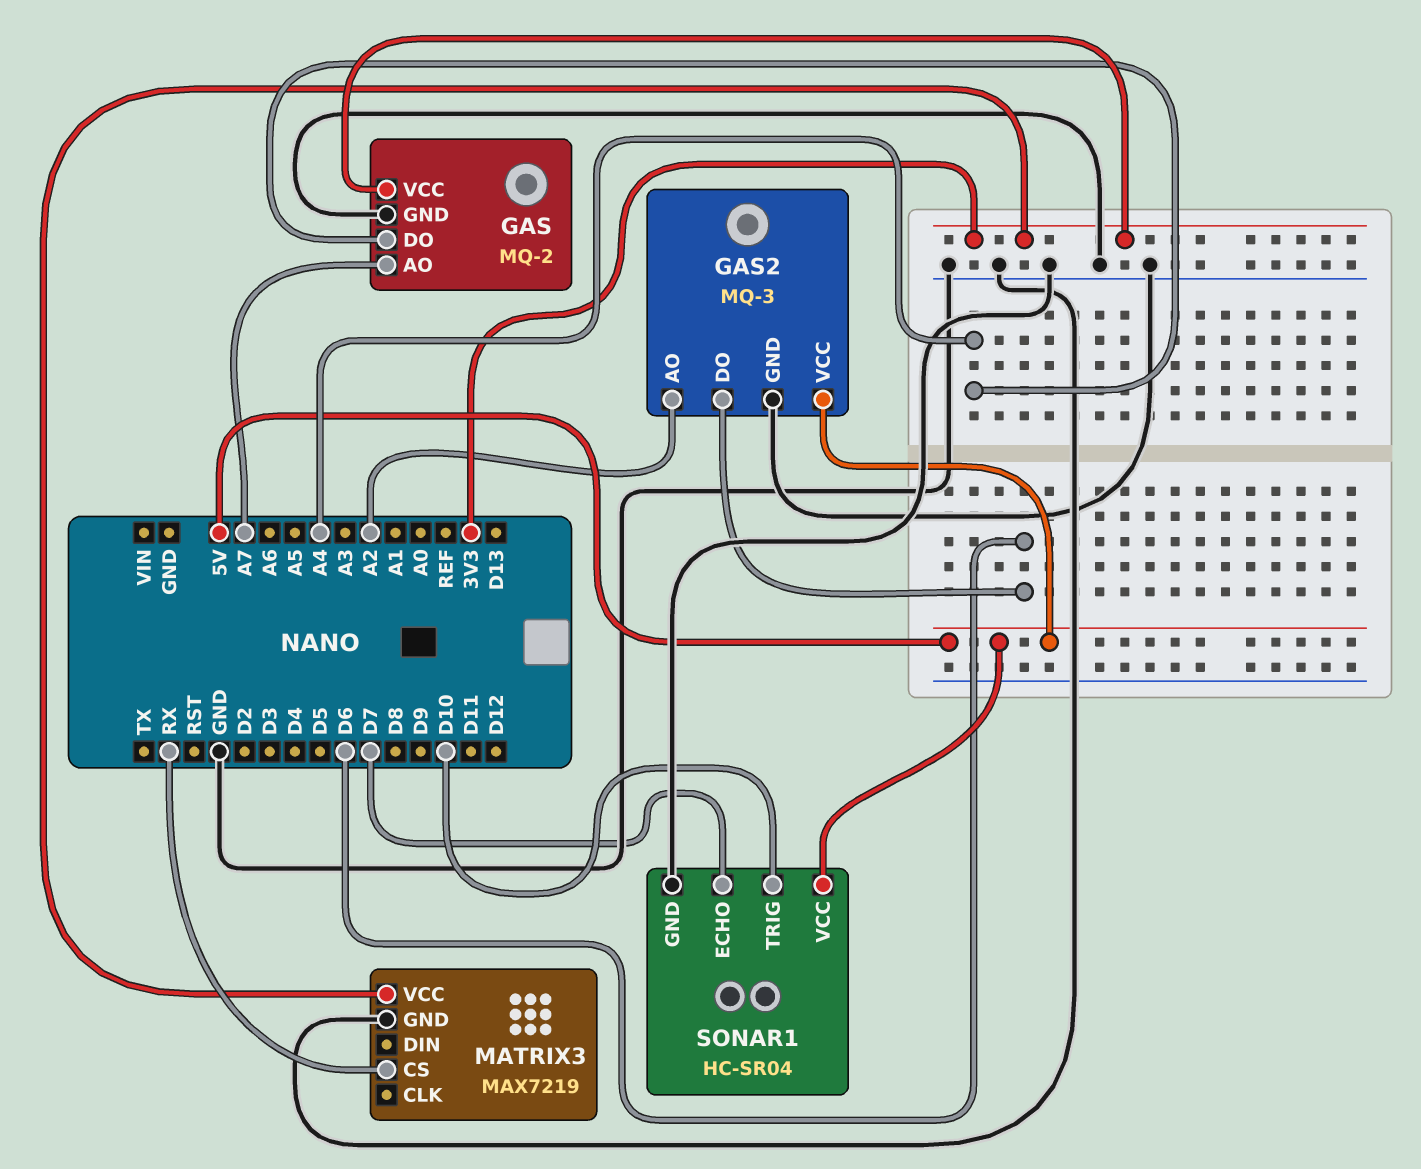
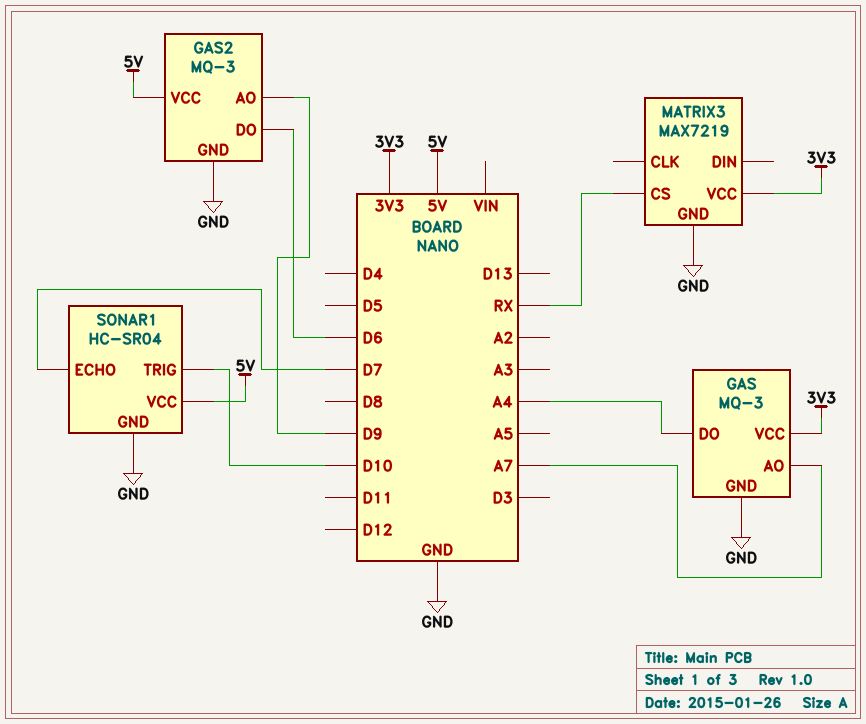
GAS: MQ-2 -> MQ-3
GAS2 pin AO: A2 -> D9

